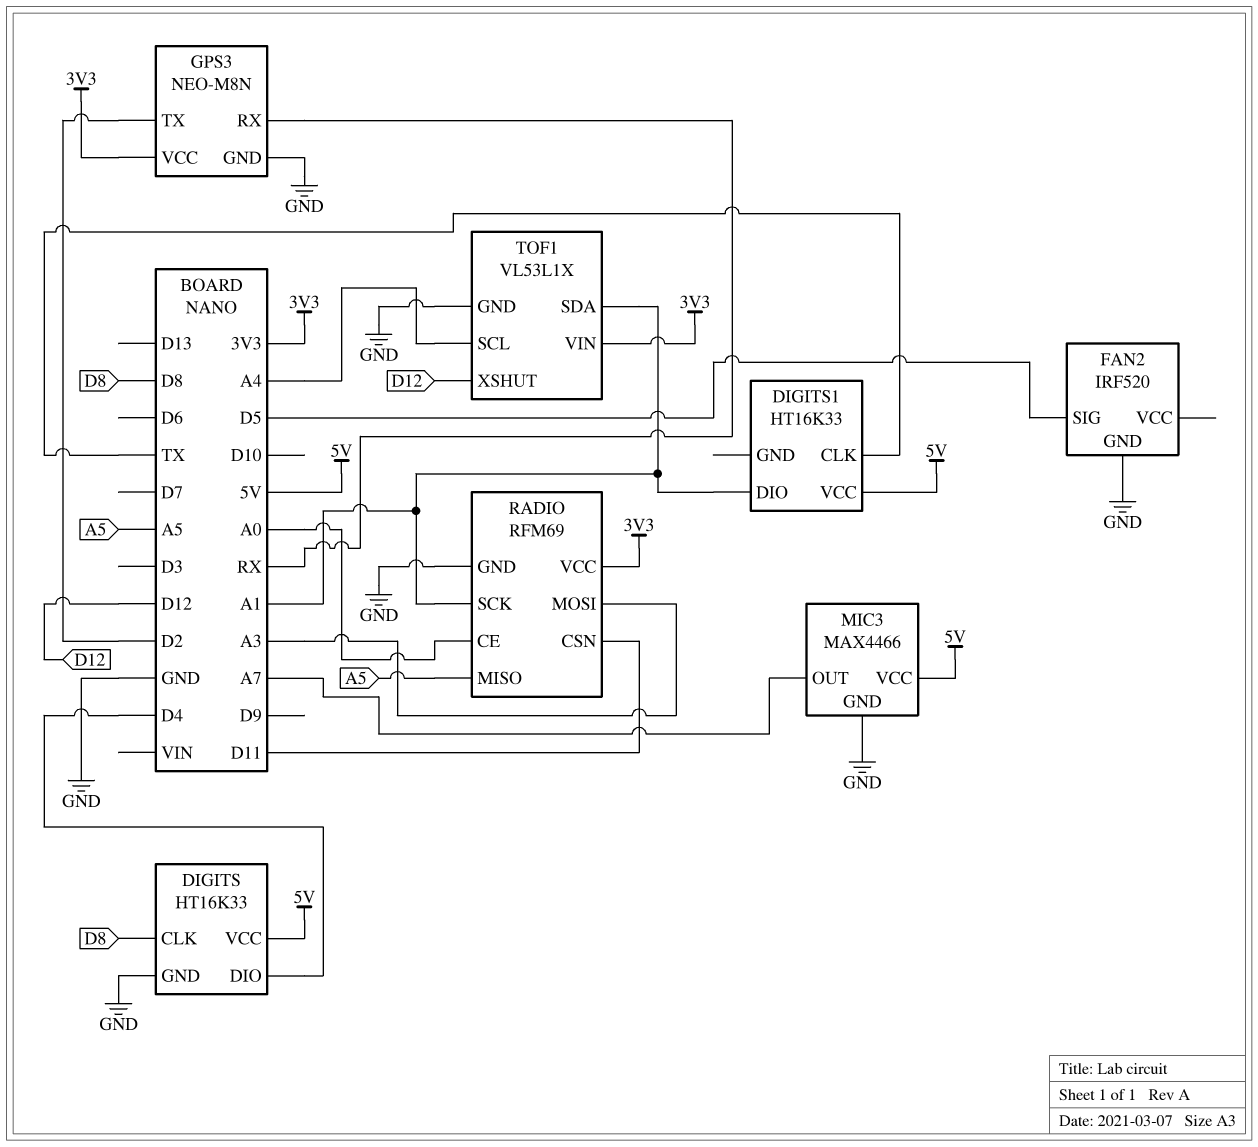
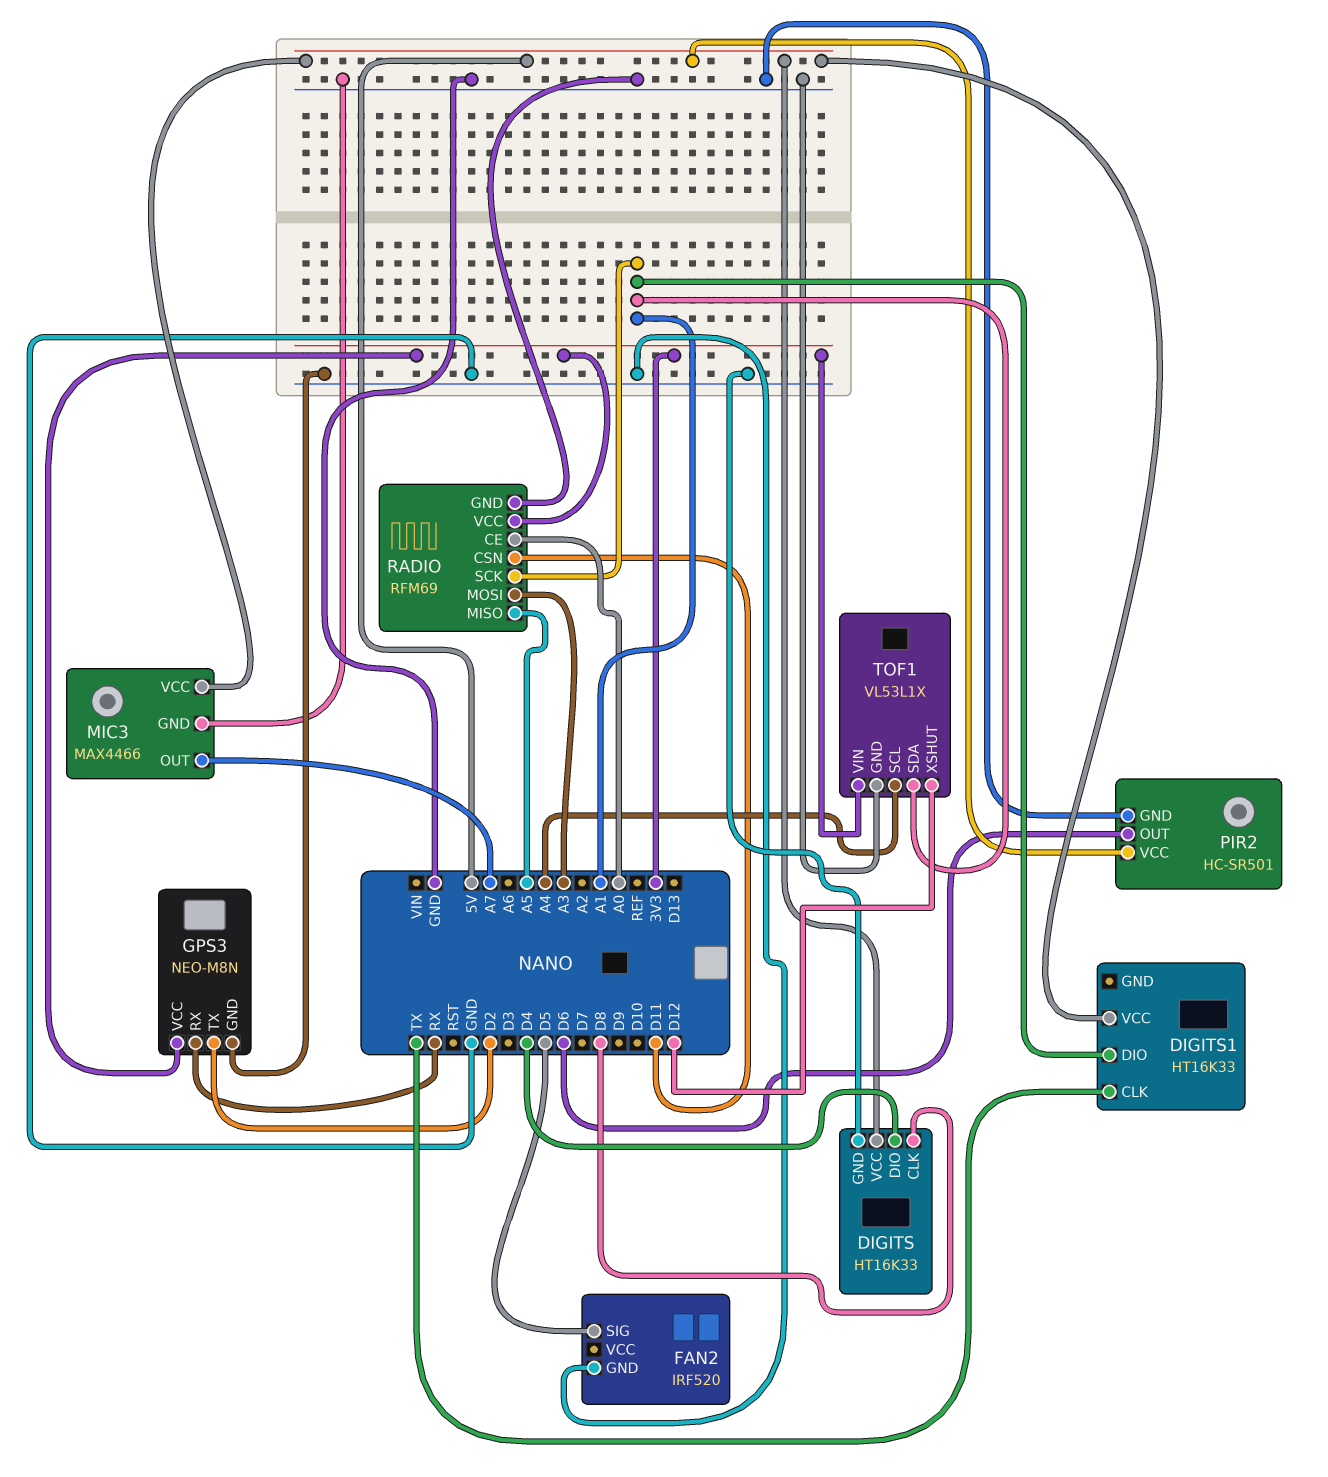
PIR2: none -> HC-SR501
PIR2 pin GND: none -> GND
PIR2 pin OUT: none -> D6
PIR2 pin VCC: none -> 5V

